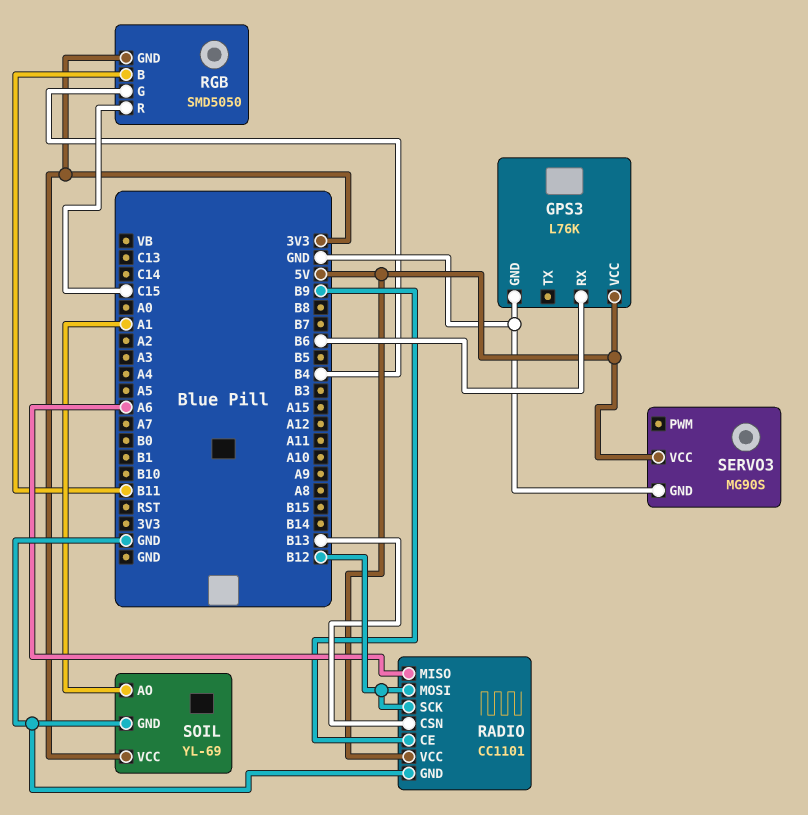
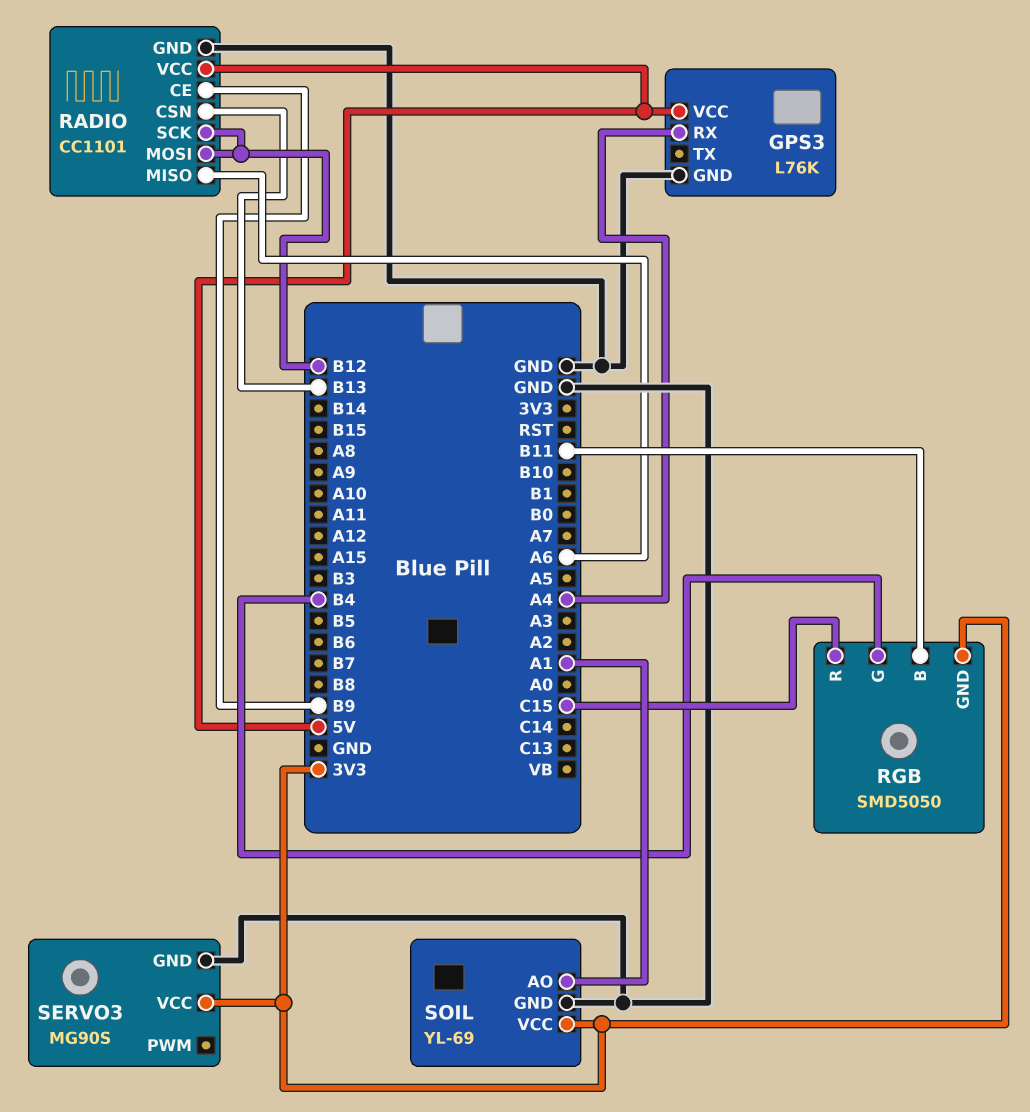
GPS3 pin RX: B6 -> A4
SERVO3 pin VCC: 5V -> 3V3

